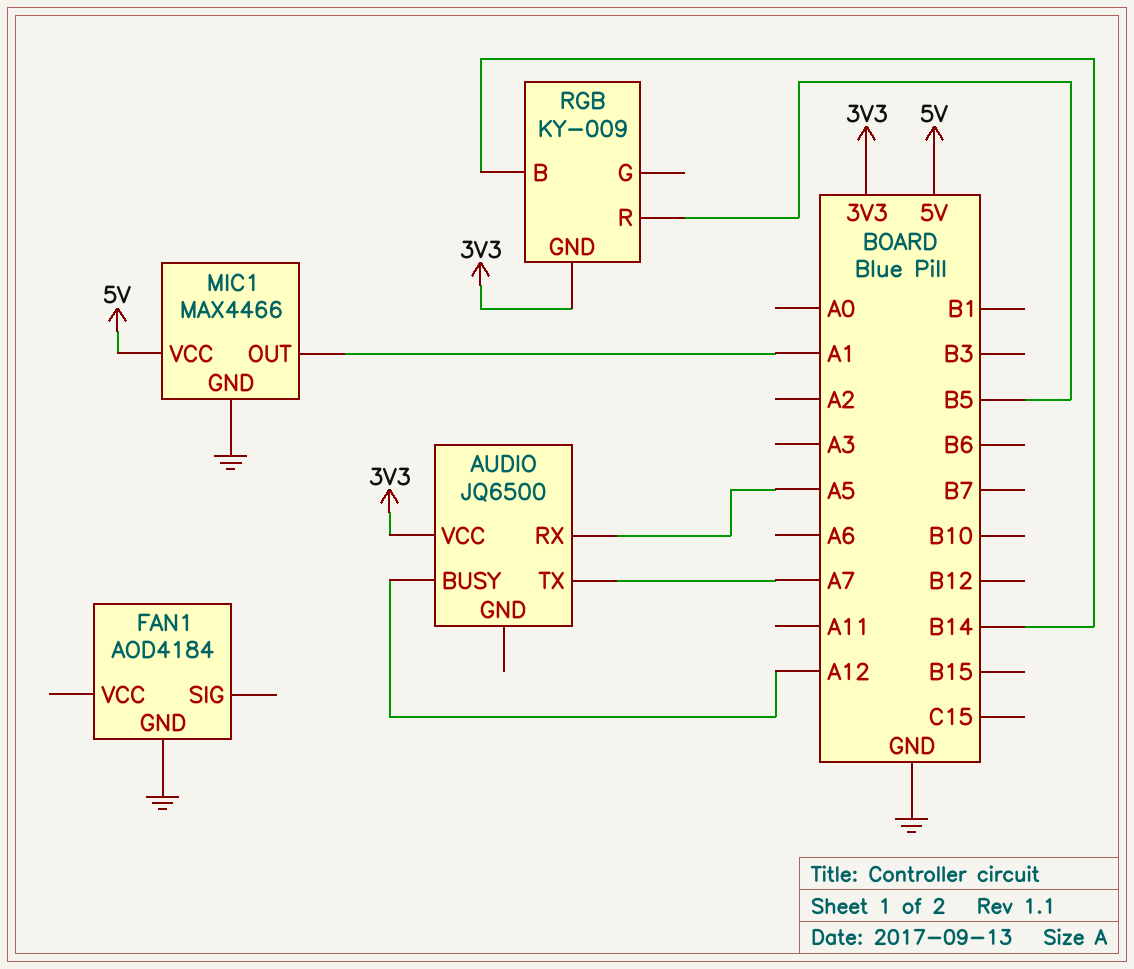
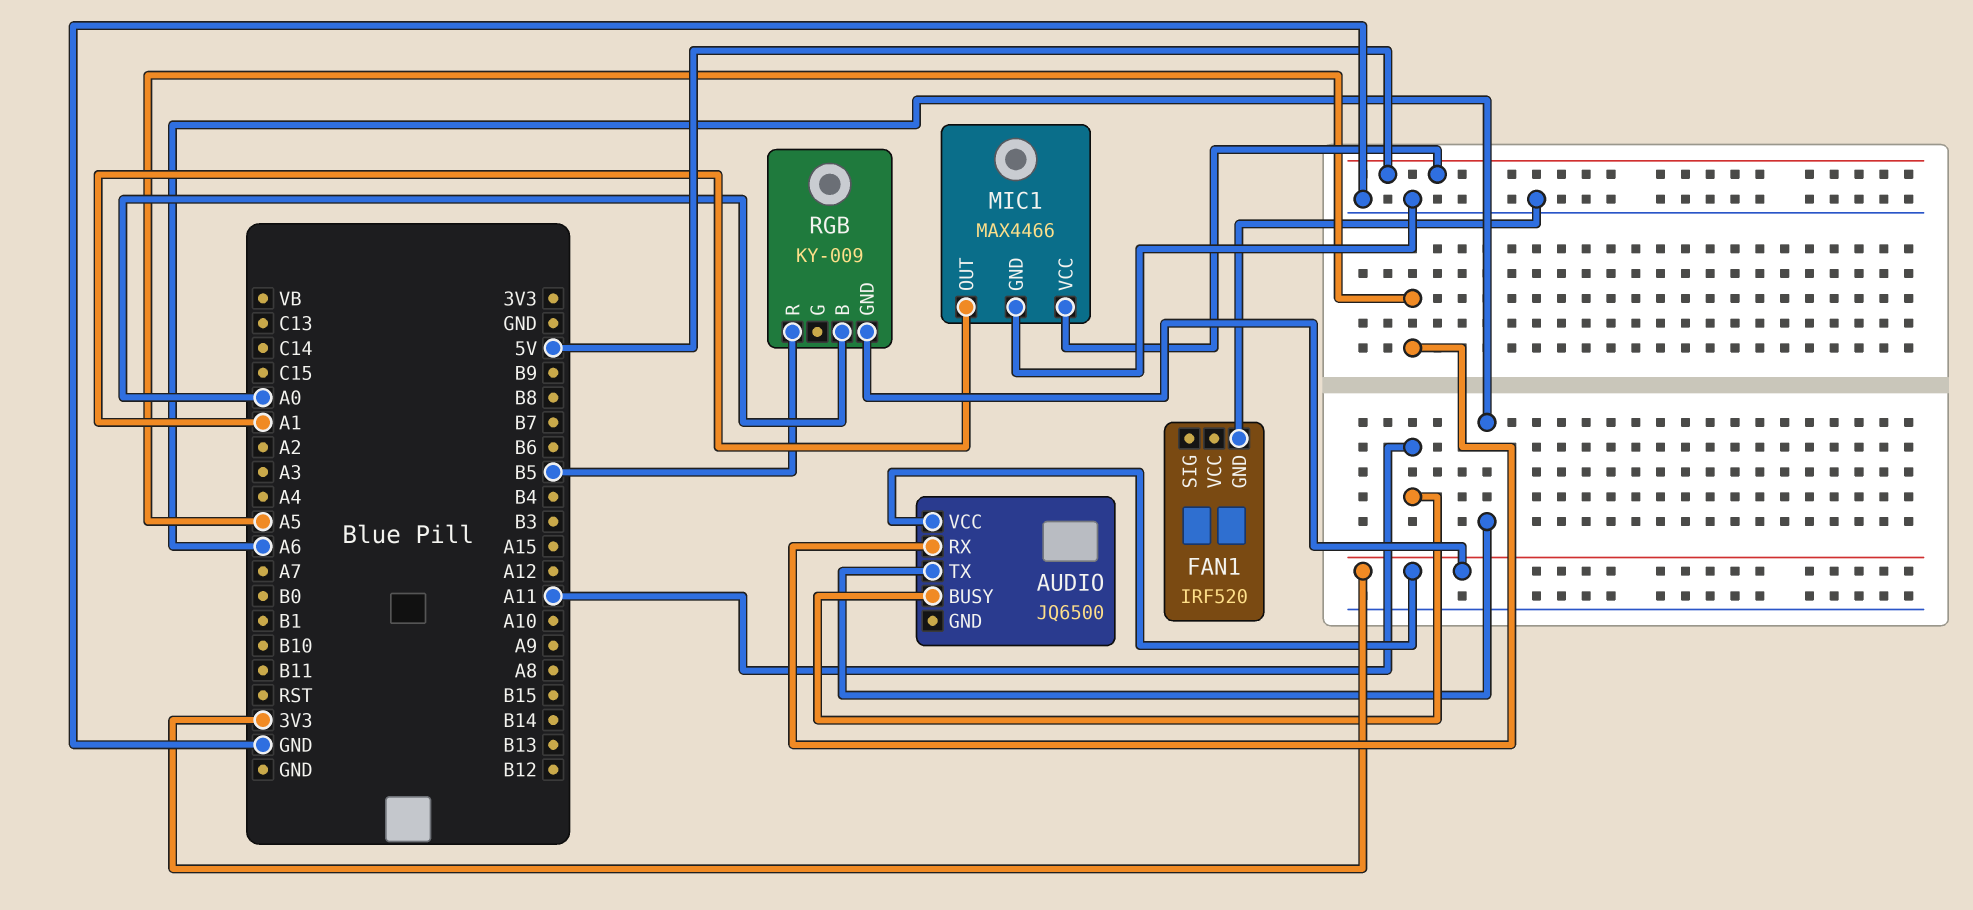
AUDIO pin BUSY: A12 -> A11
AUDIO pin TX: A7 -> A6
FAN1: AOD4184 -> IRF520
RGB pin B: B14 -> A0

